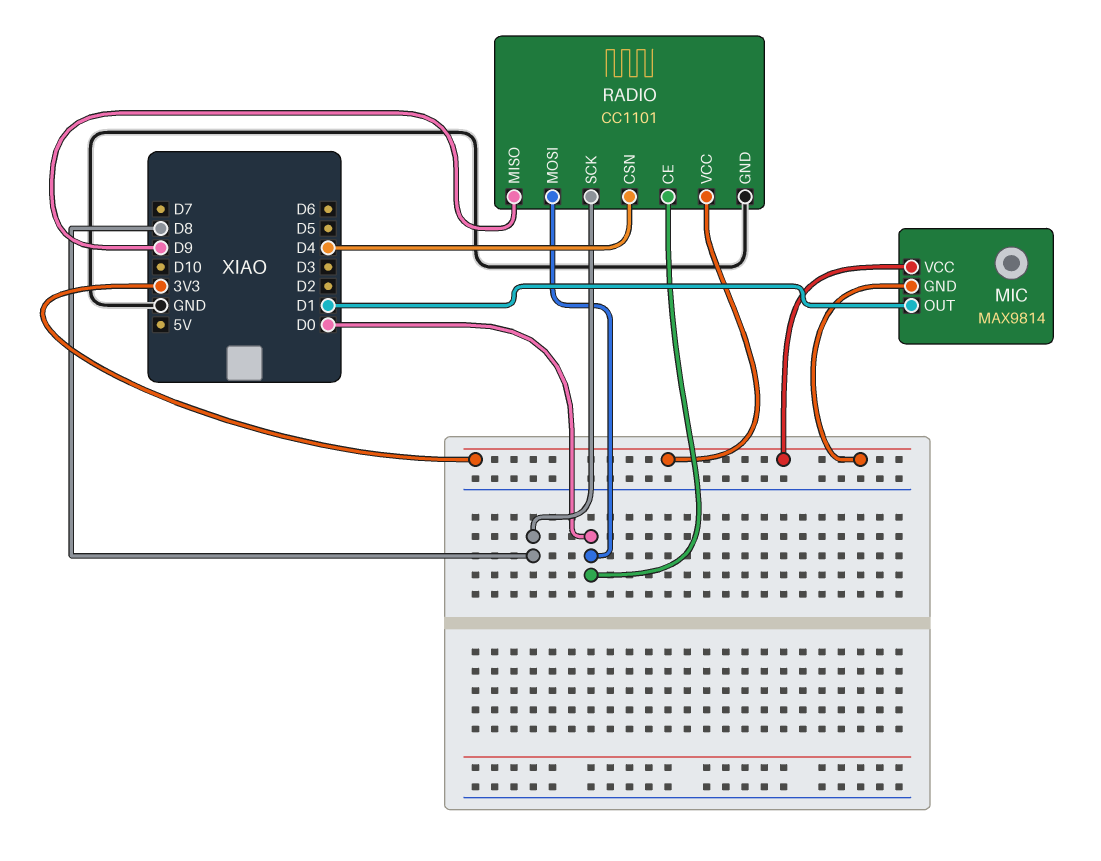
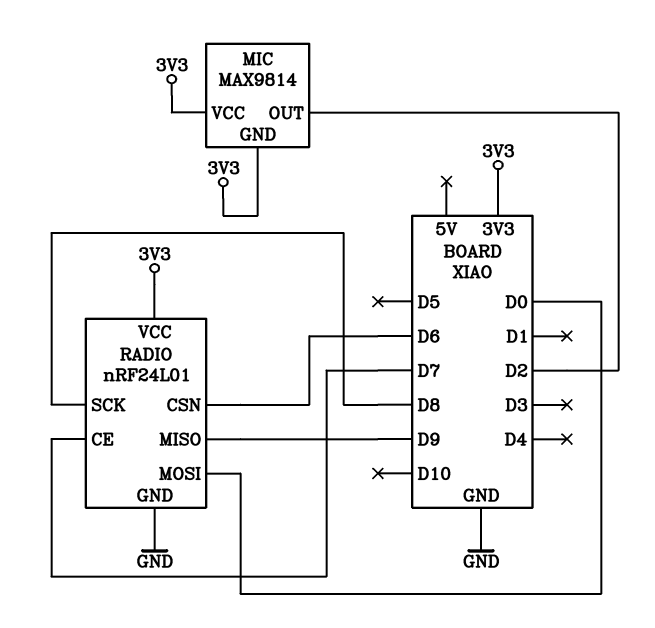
MIC pin OUT: D1 -> D2
RADIO: CC1101 -> nRF24L01
RADIO pin CE: D0 -> D7
RADIO pin CSN: D4 -> D6

